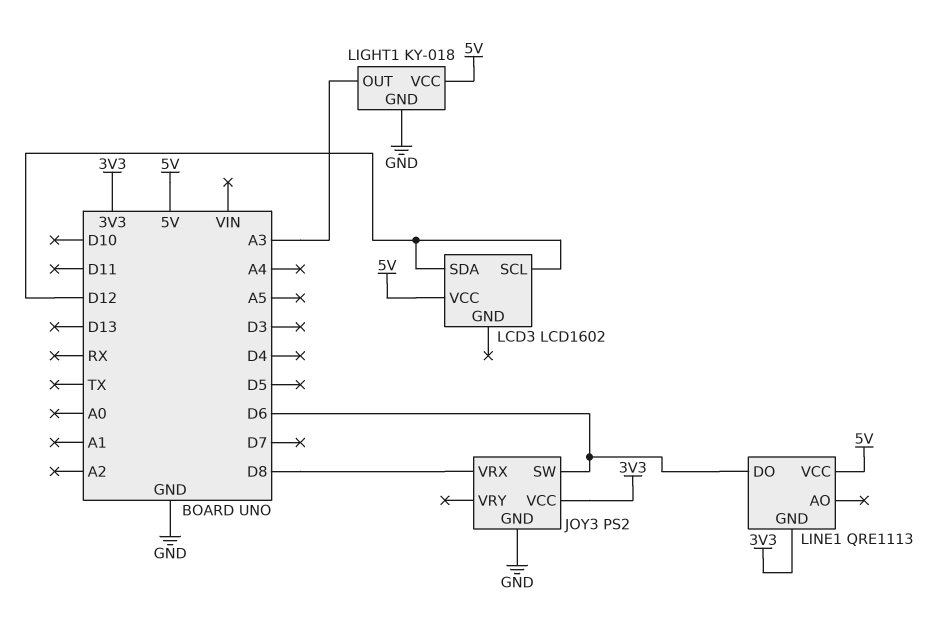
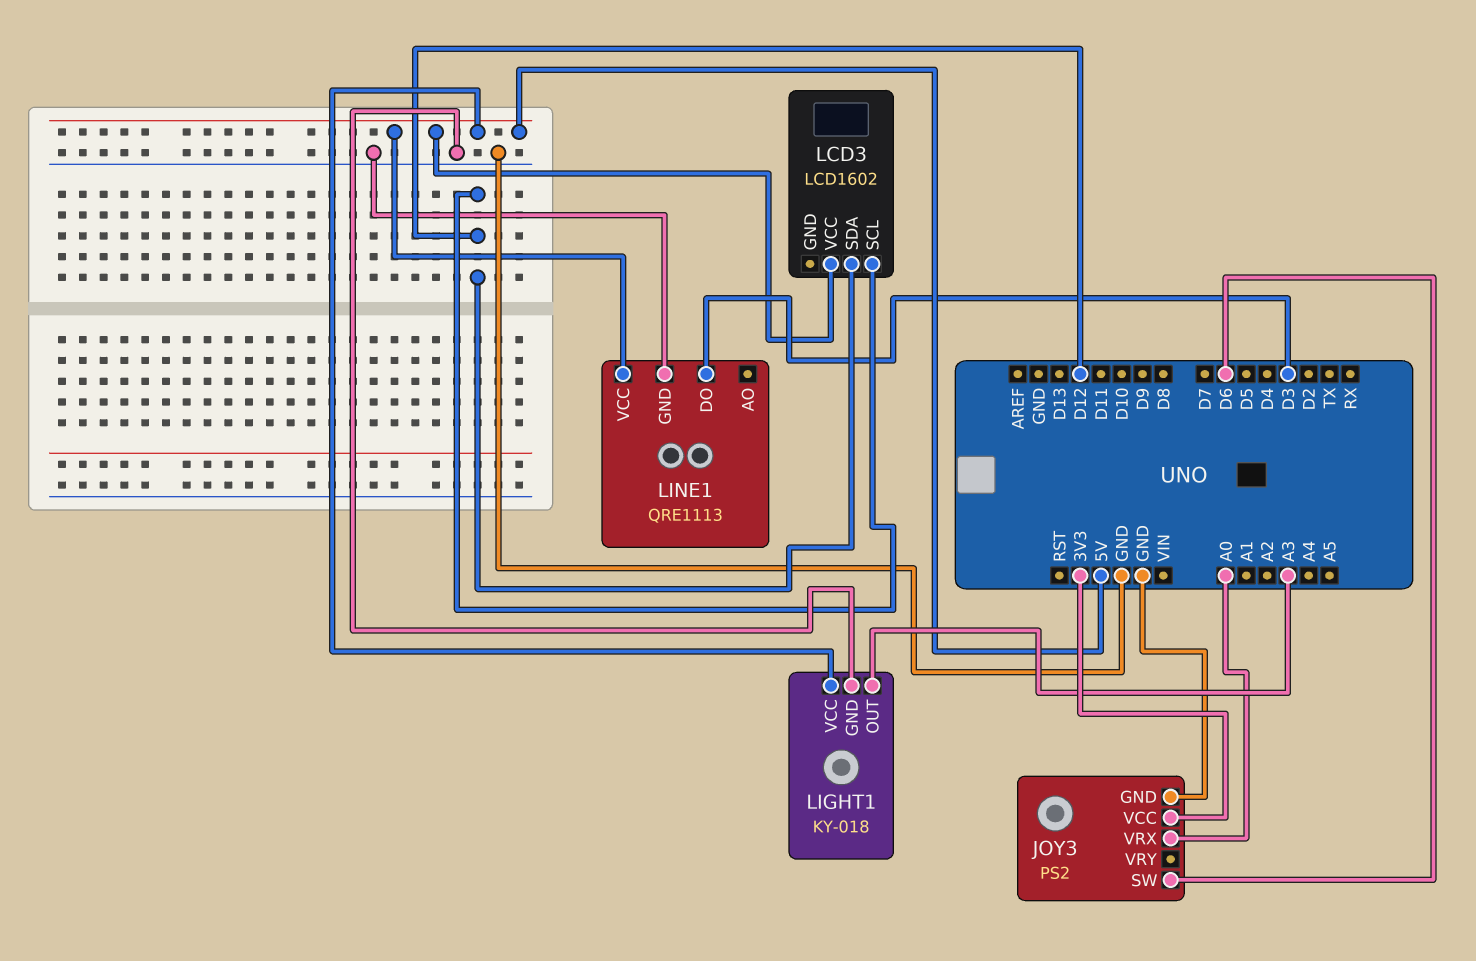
JOY3 pin VRX: D8 -> A0
LINE1 pin DO: D6 -> D3
LINE1 pin GND: 3V3 -> GND

